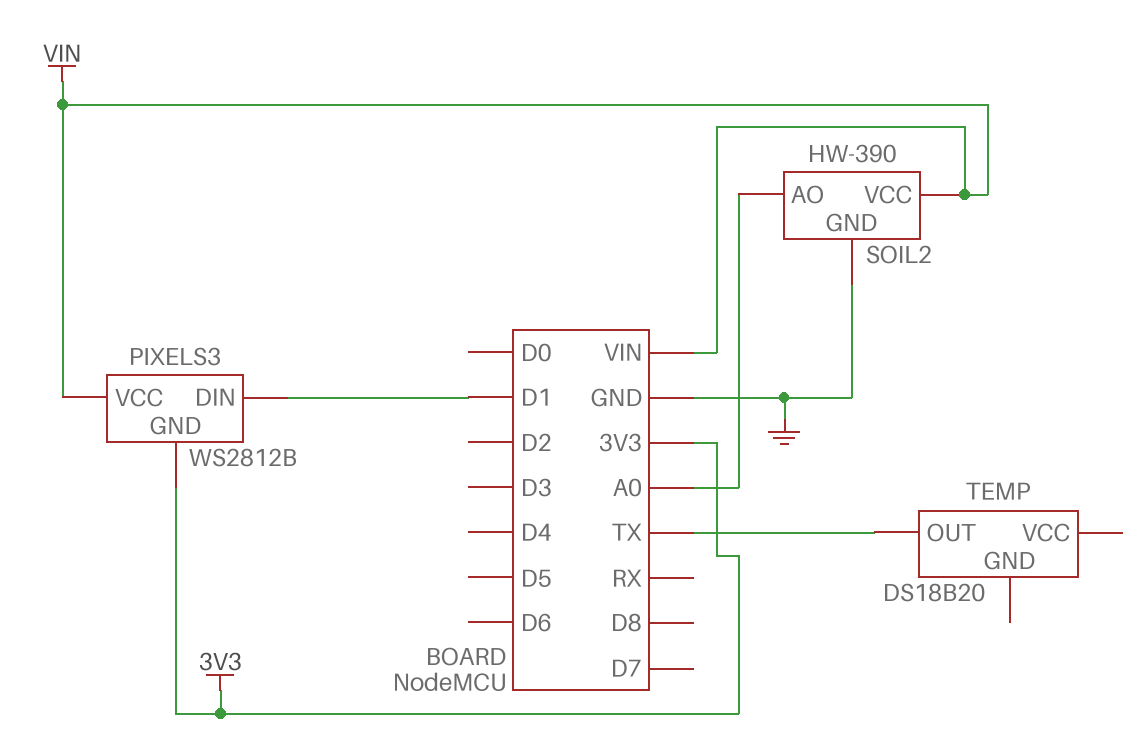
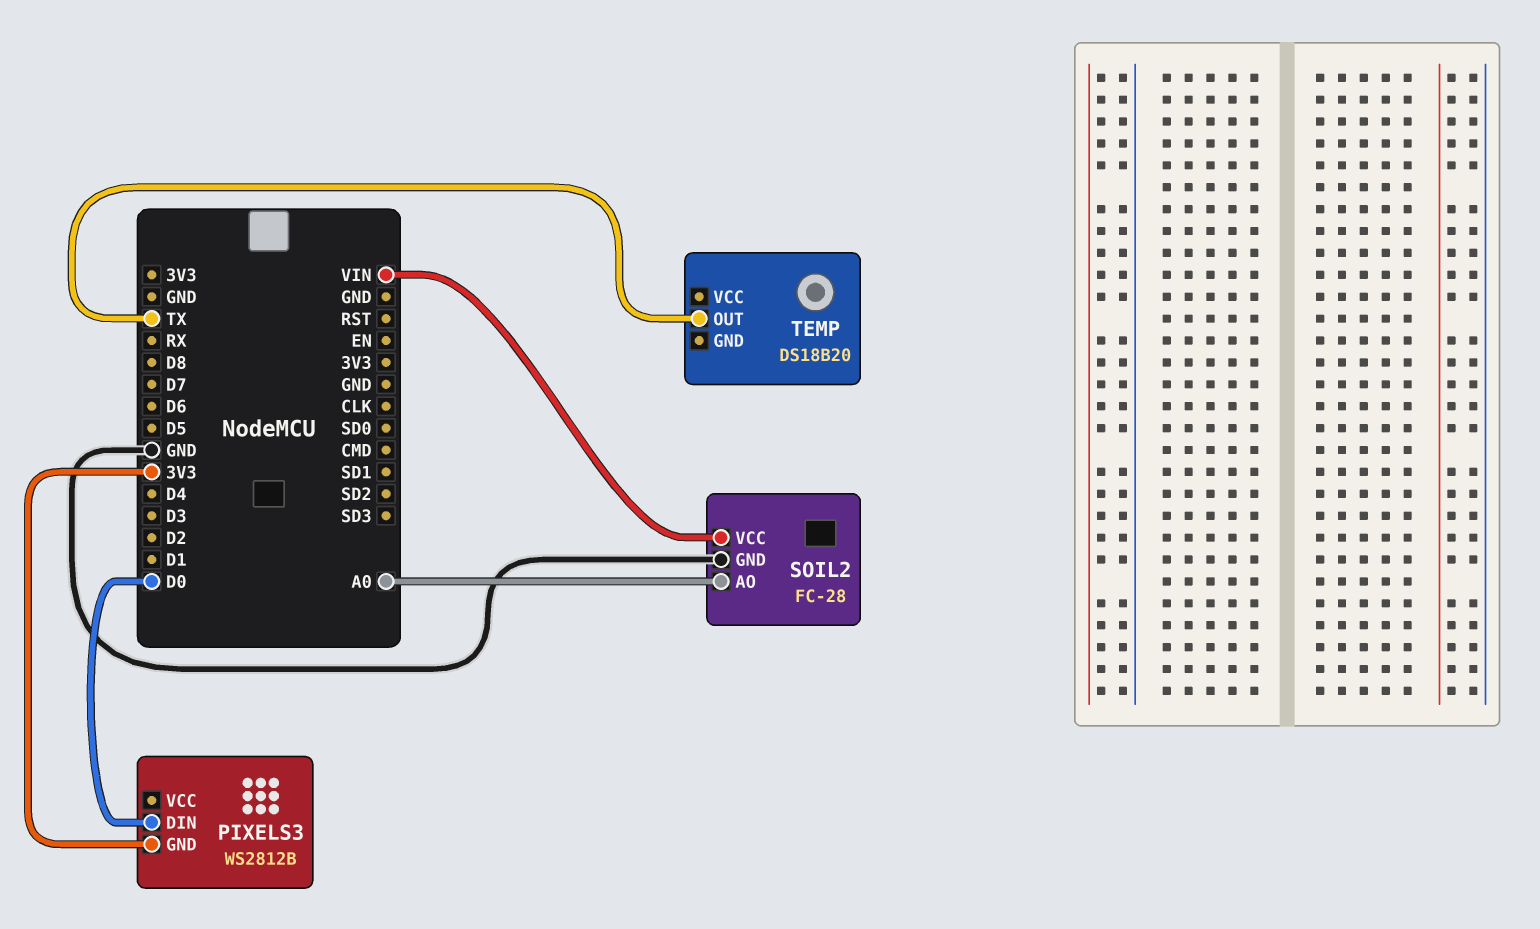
PIXELS3 pin DIN: D1 -> D0
PIXELS3 pin VCC: VIN -> none
SOIL2: HW-390 -> FC-28

